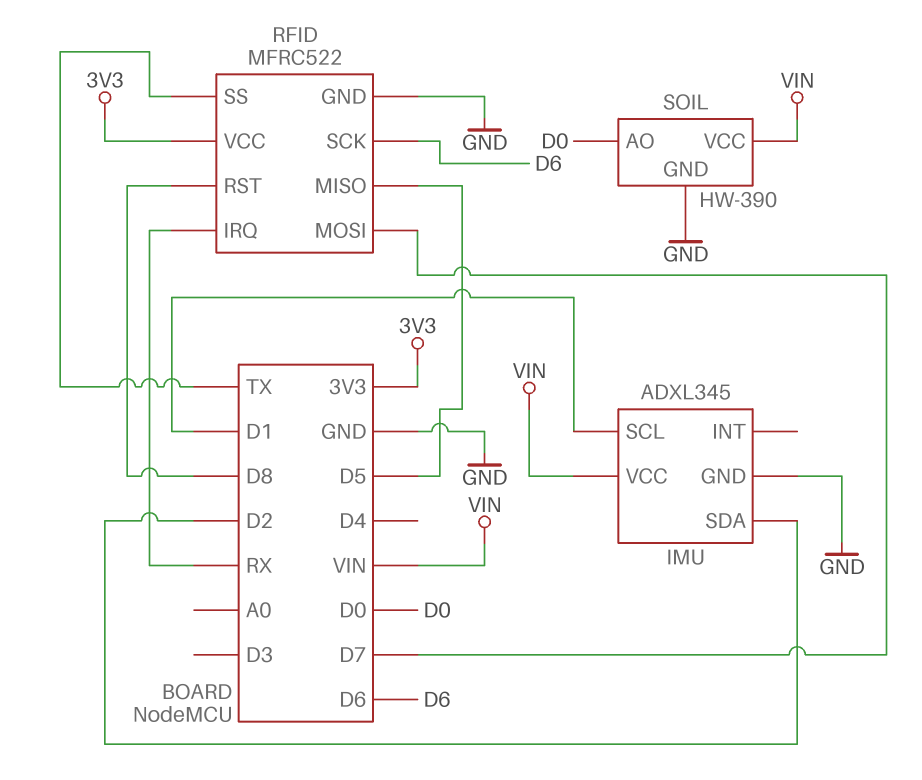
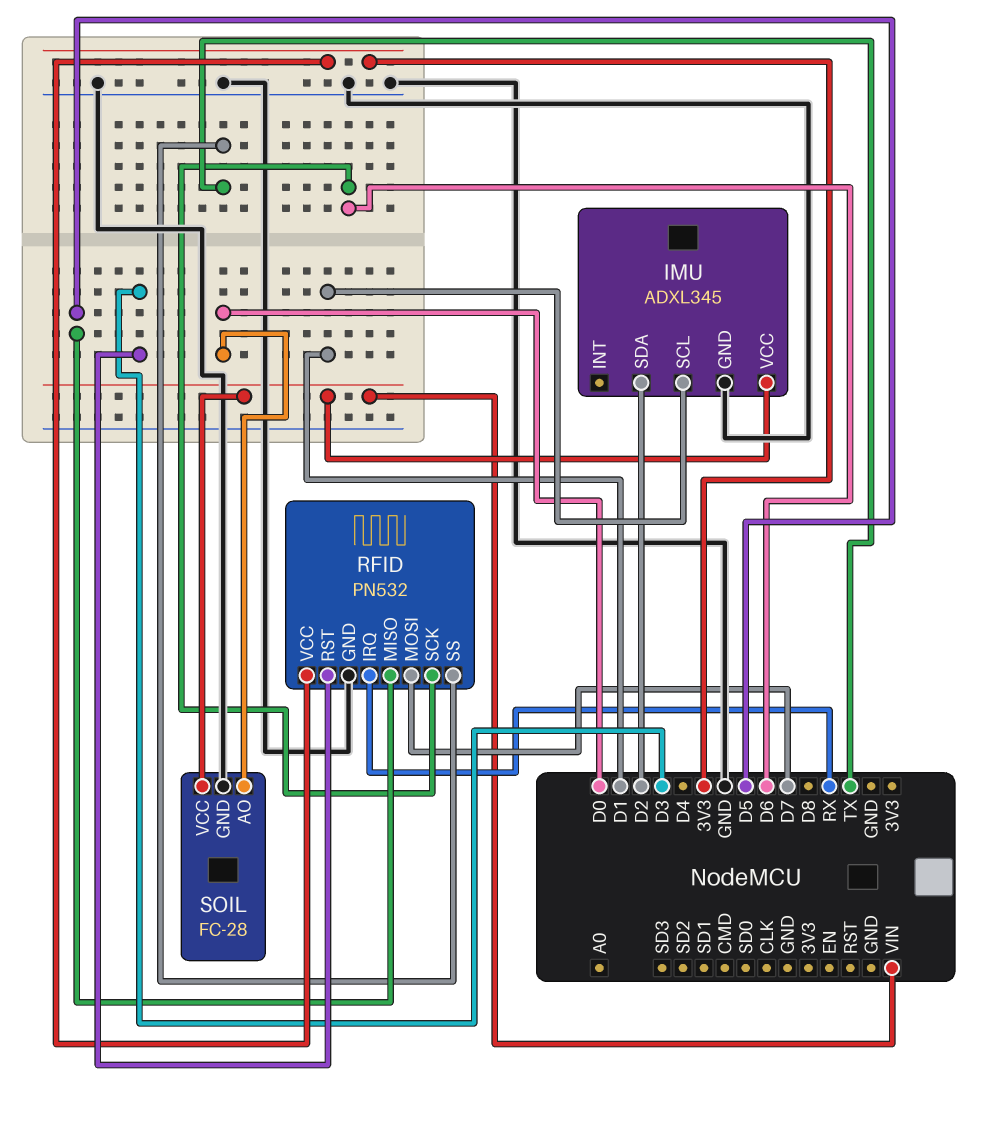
RFID: MFRC522 -> PN532
RFID pin RST: D8 -> D3
SOIL: HW-390 -> FC-28

